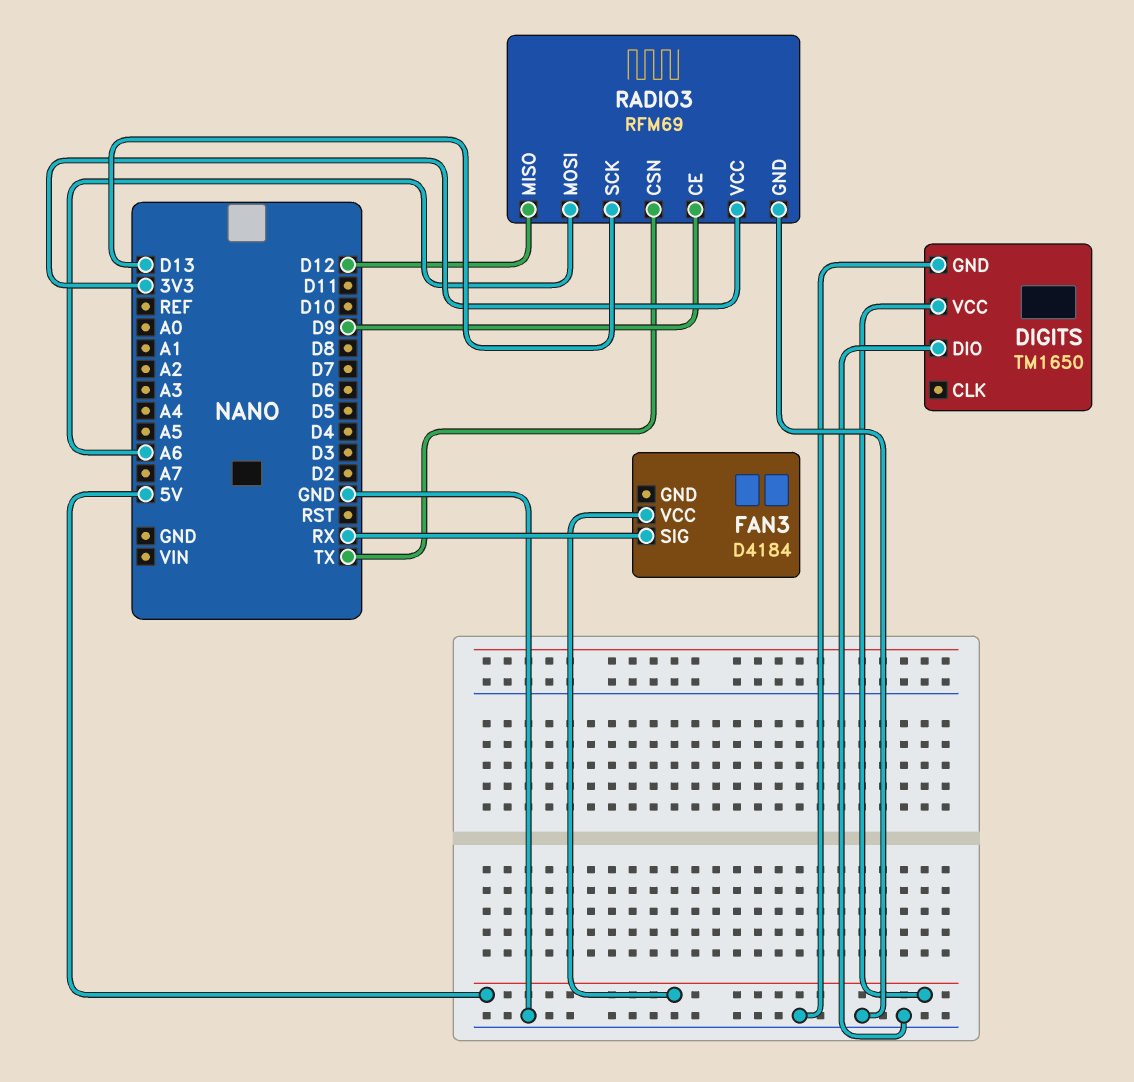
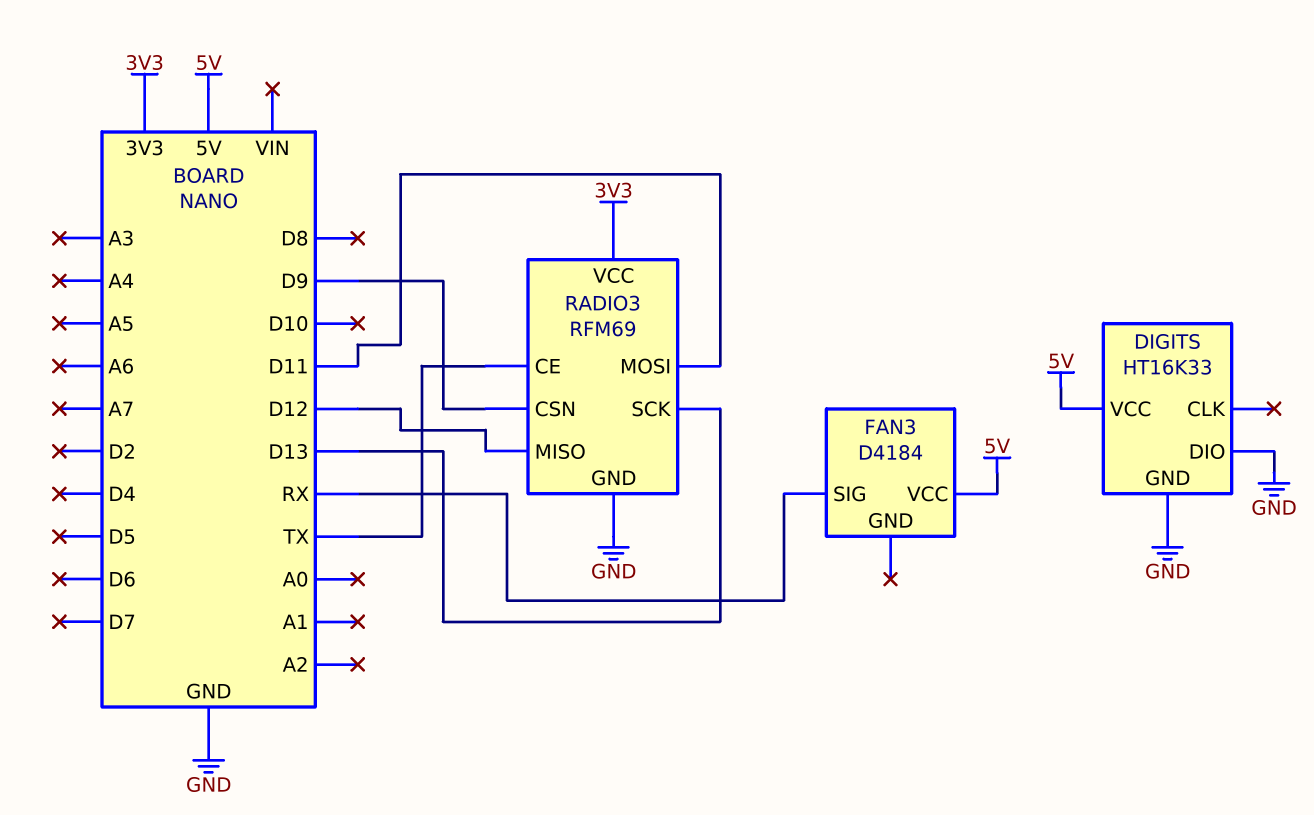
DIGITS: TM1650 -> HT16K33
RADIO3 pin CE: D9 -> TX
RADIO3 pin CSN: TX -> D9
RADIO3 pin MOSI: A6 -> D11

